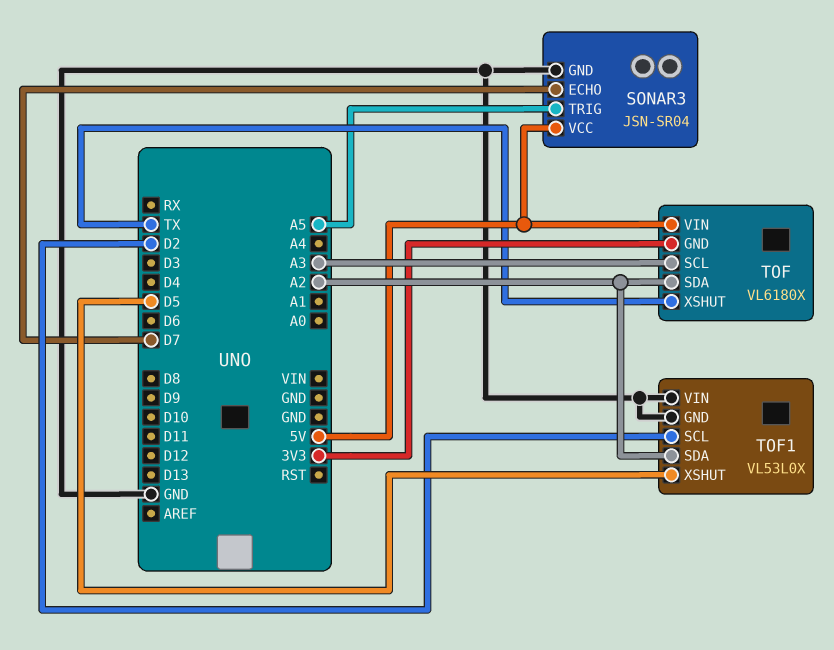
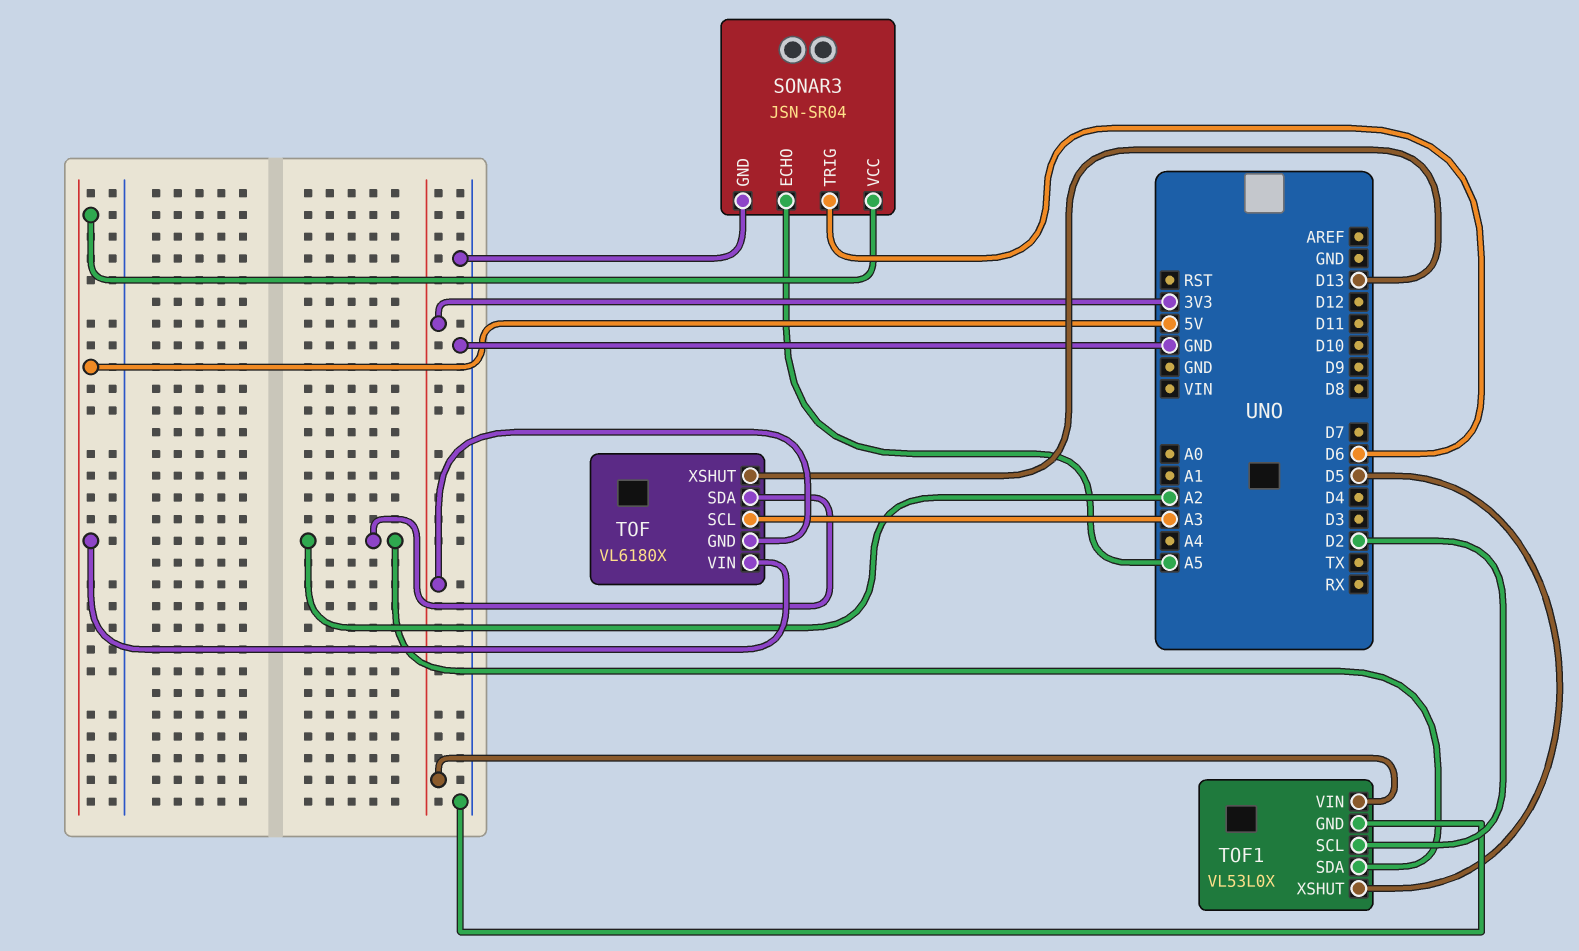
SONAR3 pin ECHO: D7 -> A5
SONAR3 pin TRIG: A5 -> D6
TOF pin XSHUT: TX -> D13
TOF1 pin VIN: GND -> 3V3

